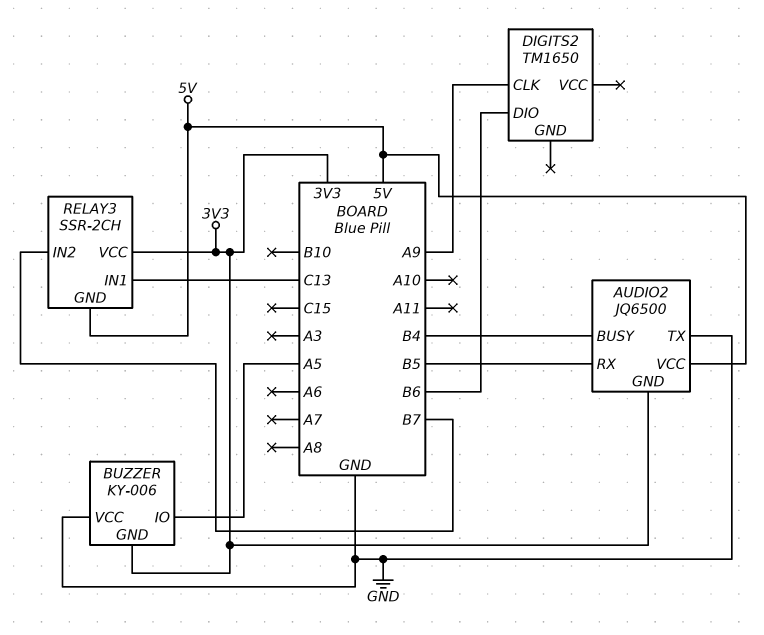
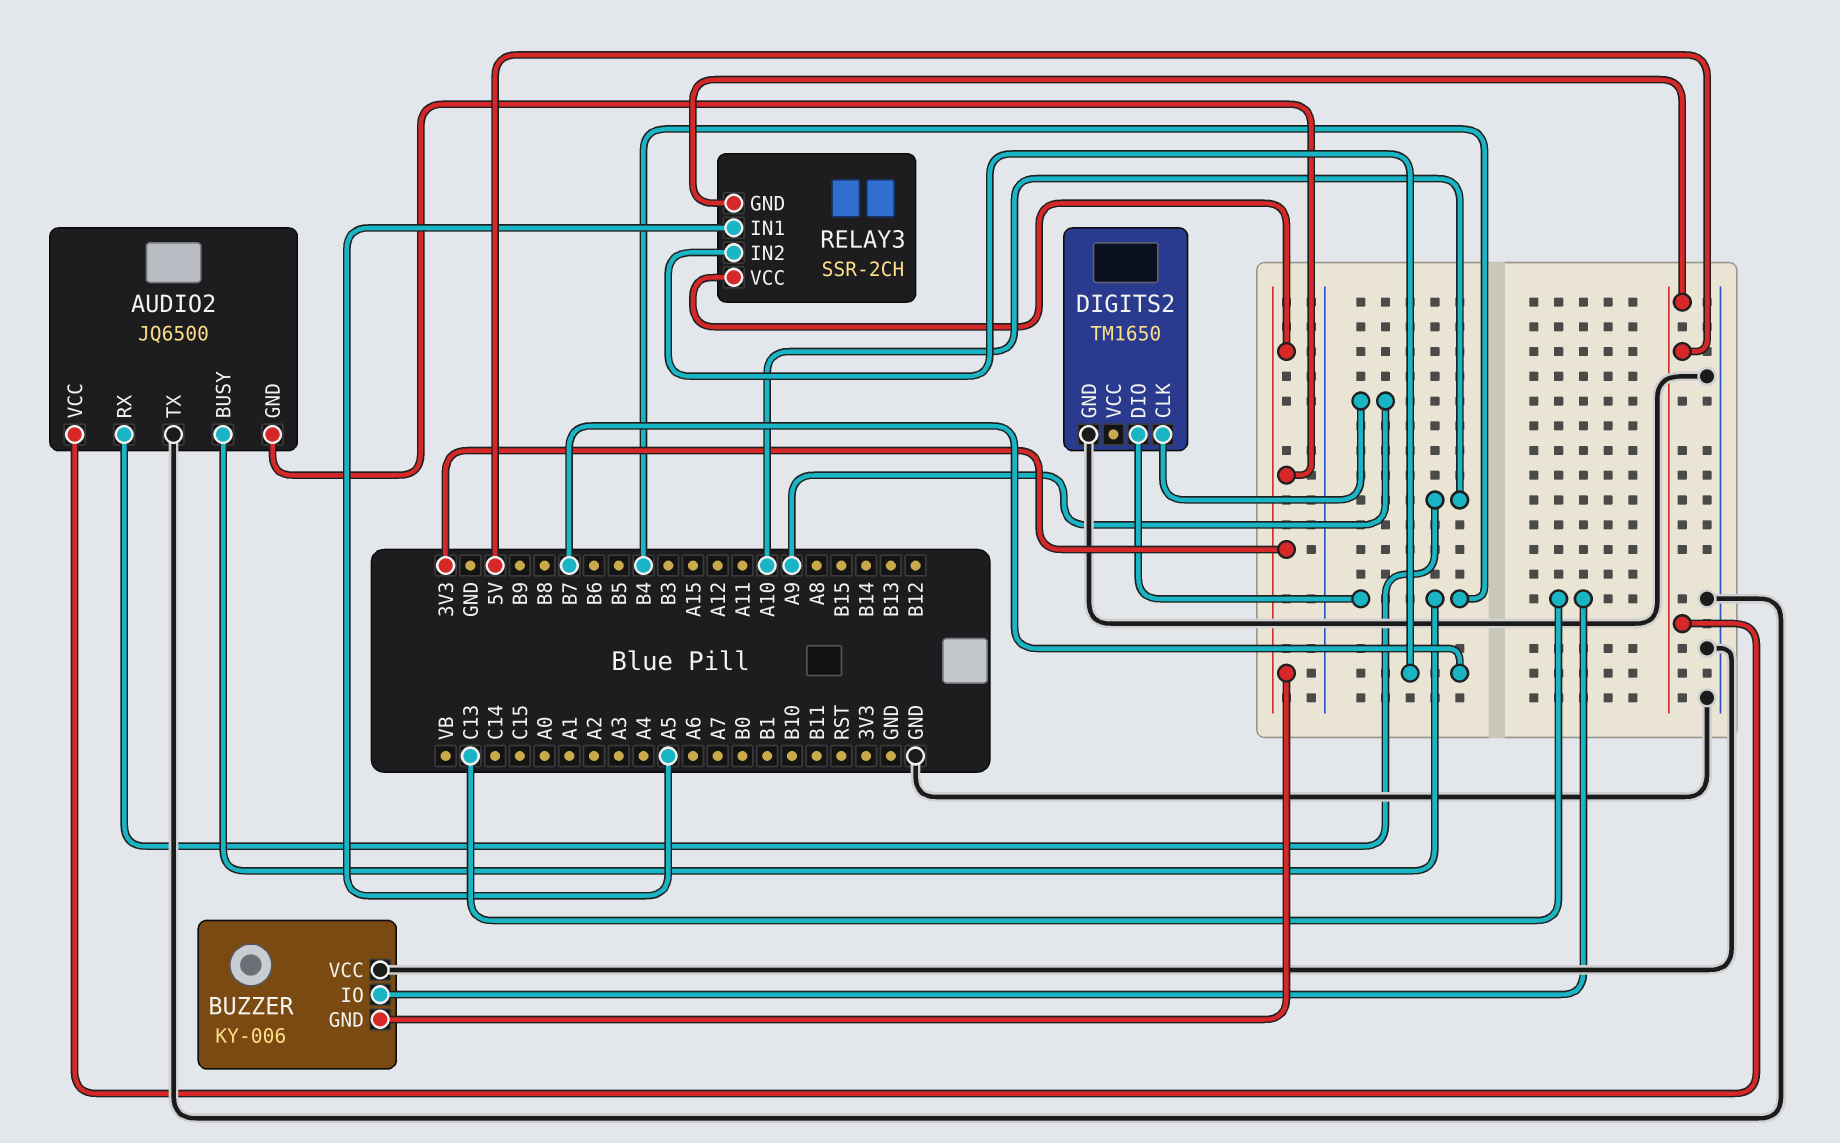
AUDIO2 pin RX: B5 -> A10
BUZZER pin IO: A5 -> C13
DIGITS2 pin DIO: B6 -> B4
DIGITS2 pin GND: none -> GND
RELAY3 pin IN1: C13 -> A5

